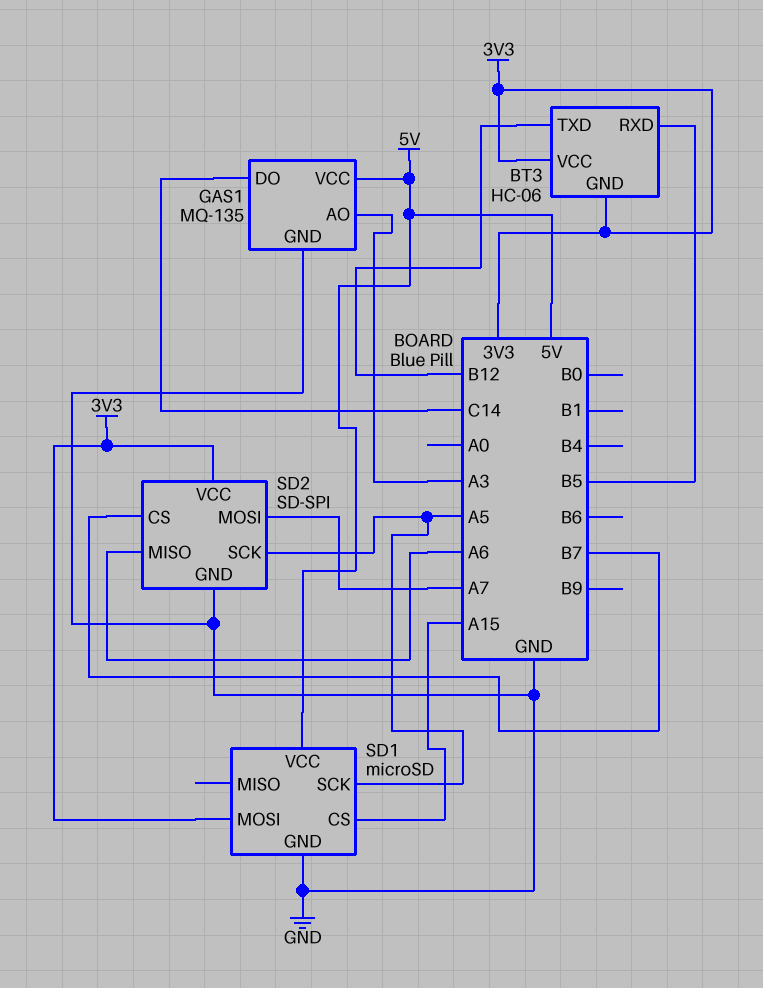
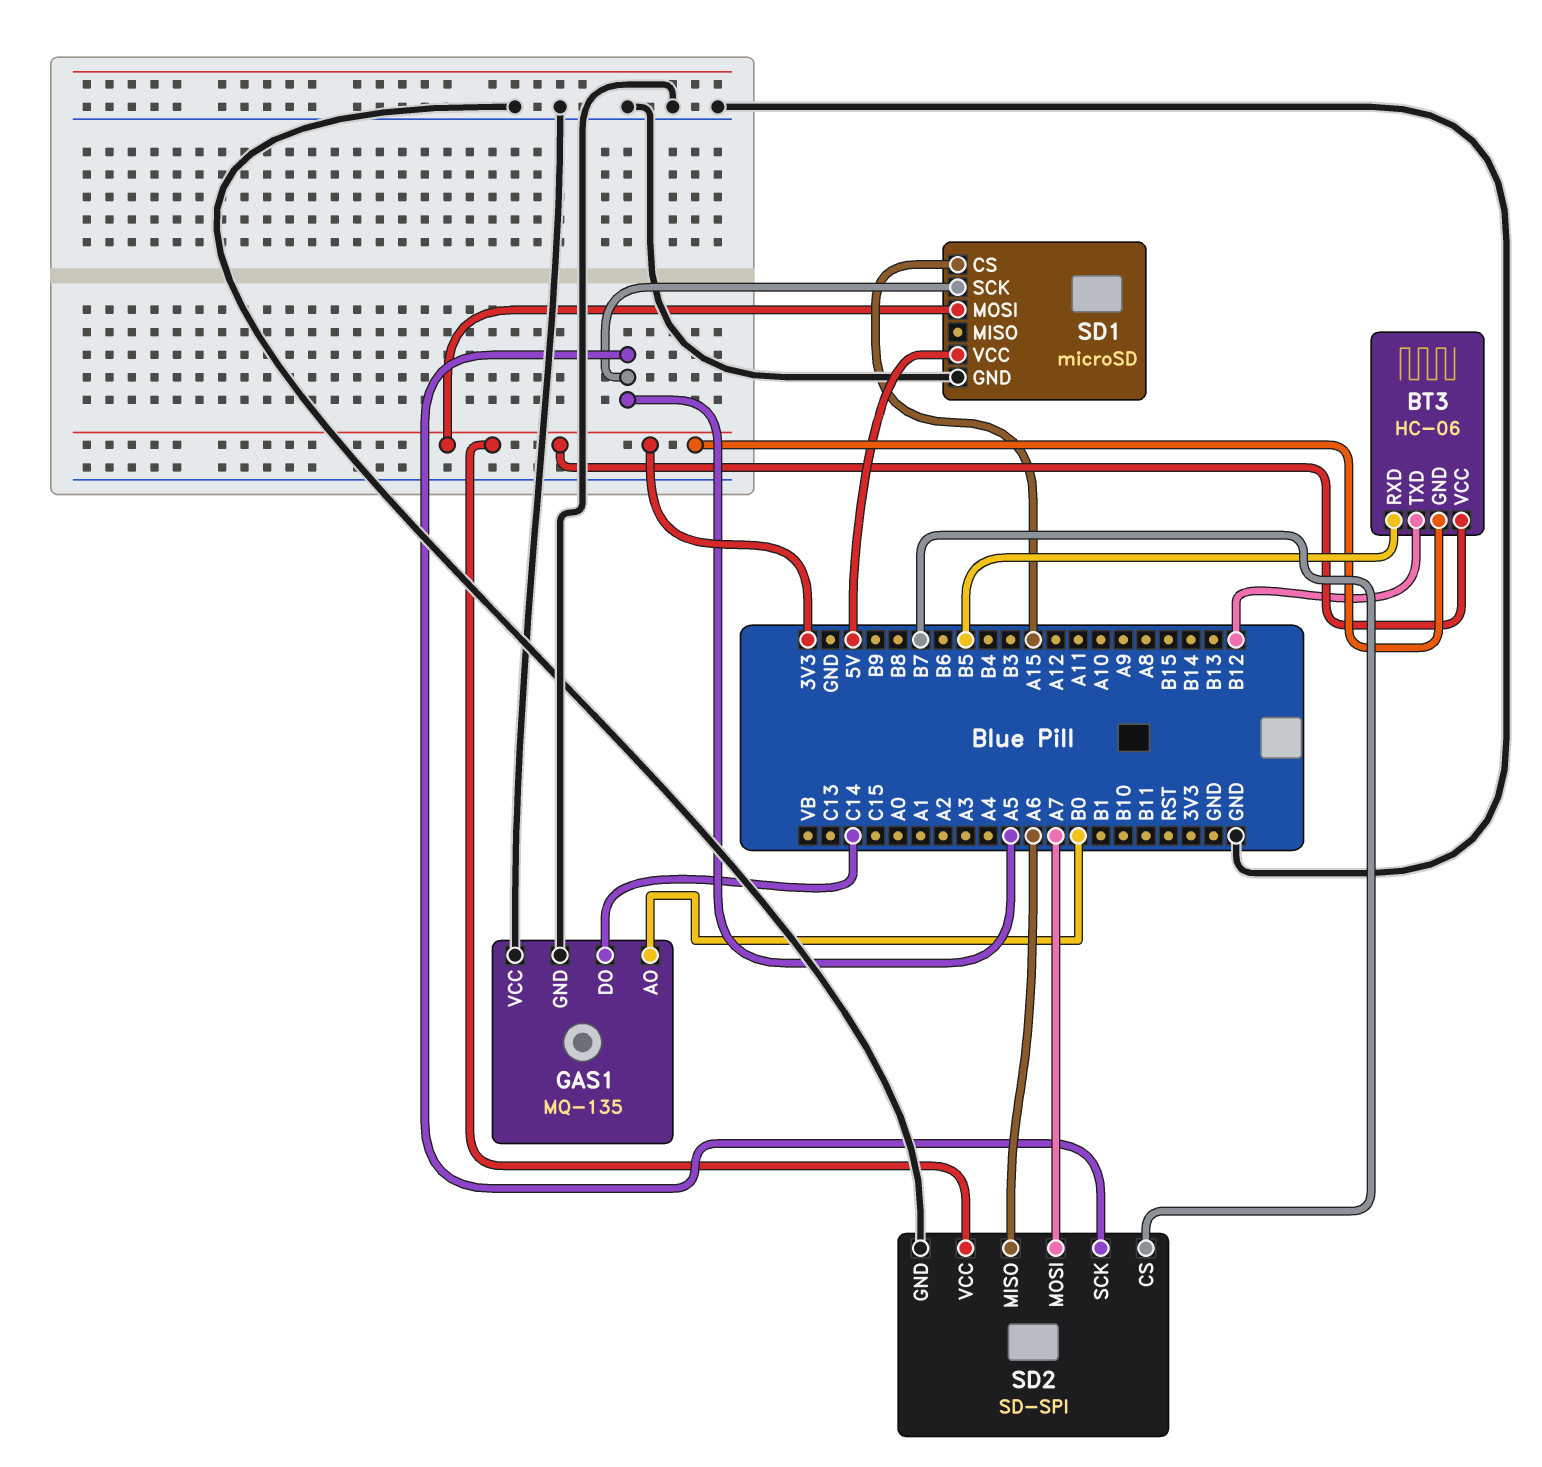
GAS1 pin AO: A3 -> B0
GAS1 pin VCC: 5V -> GND

